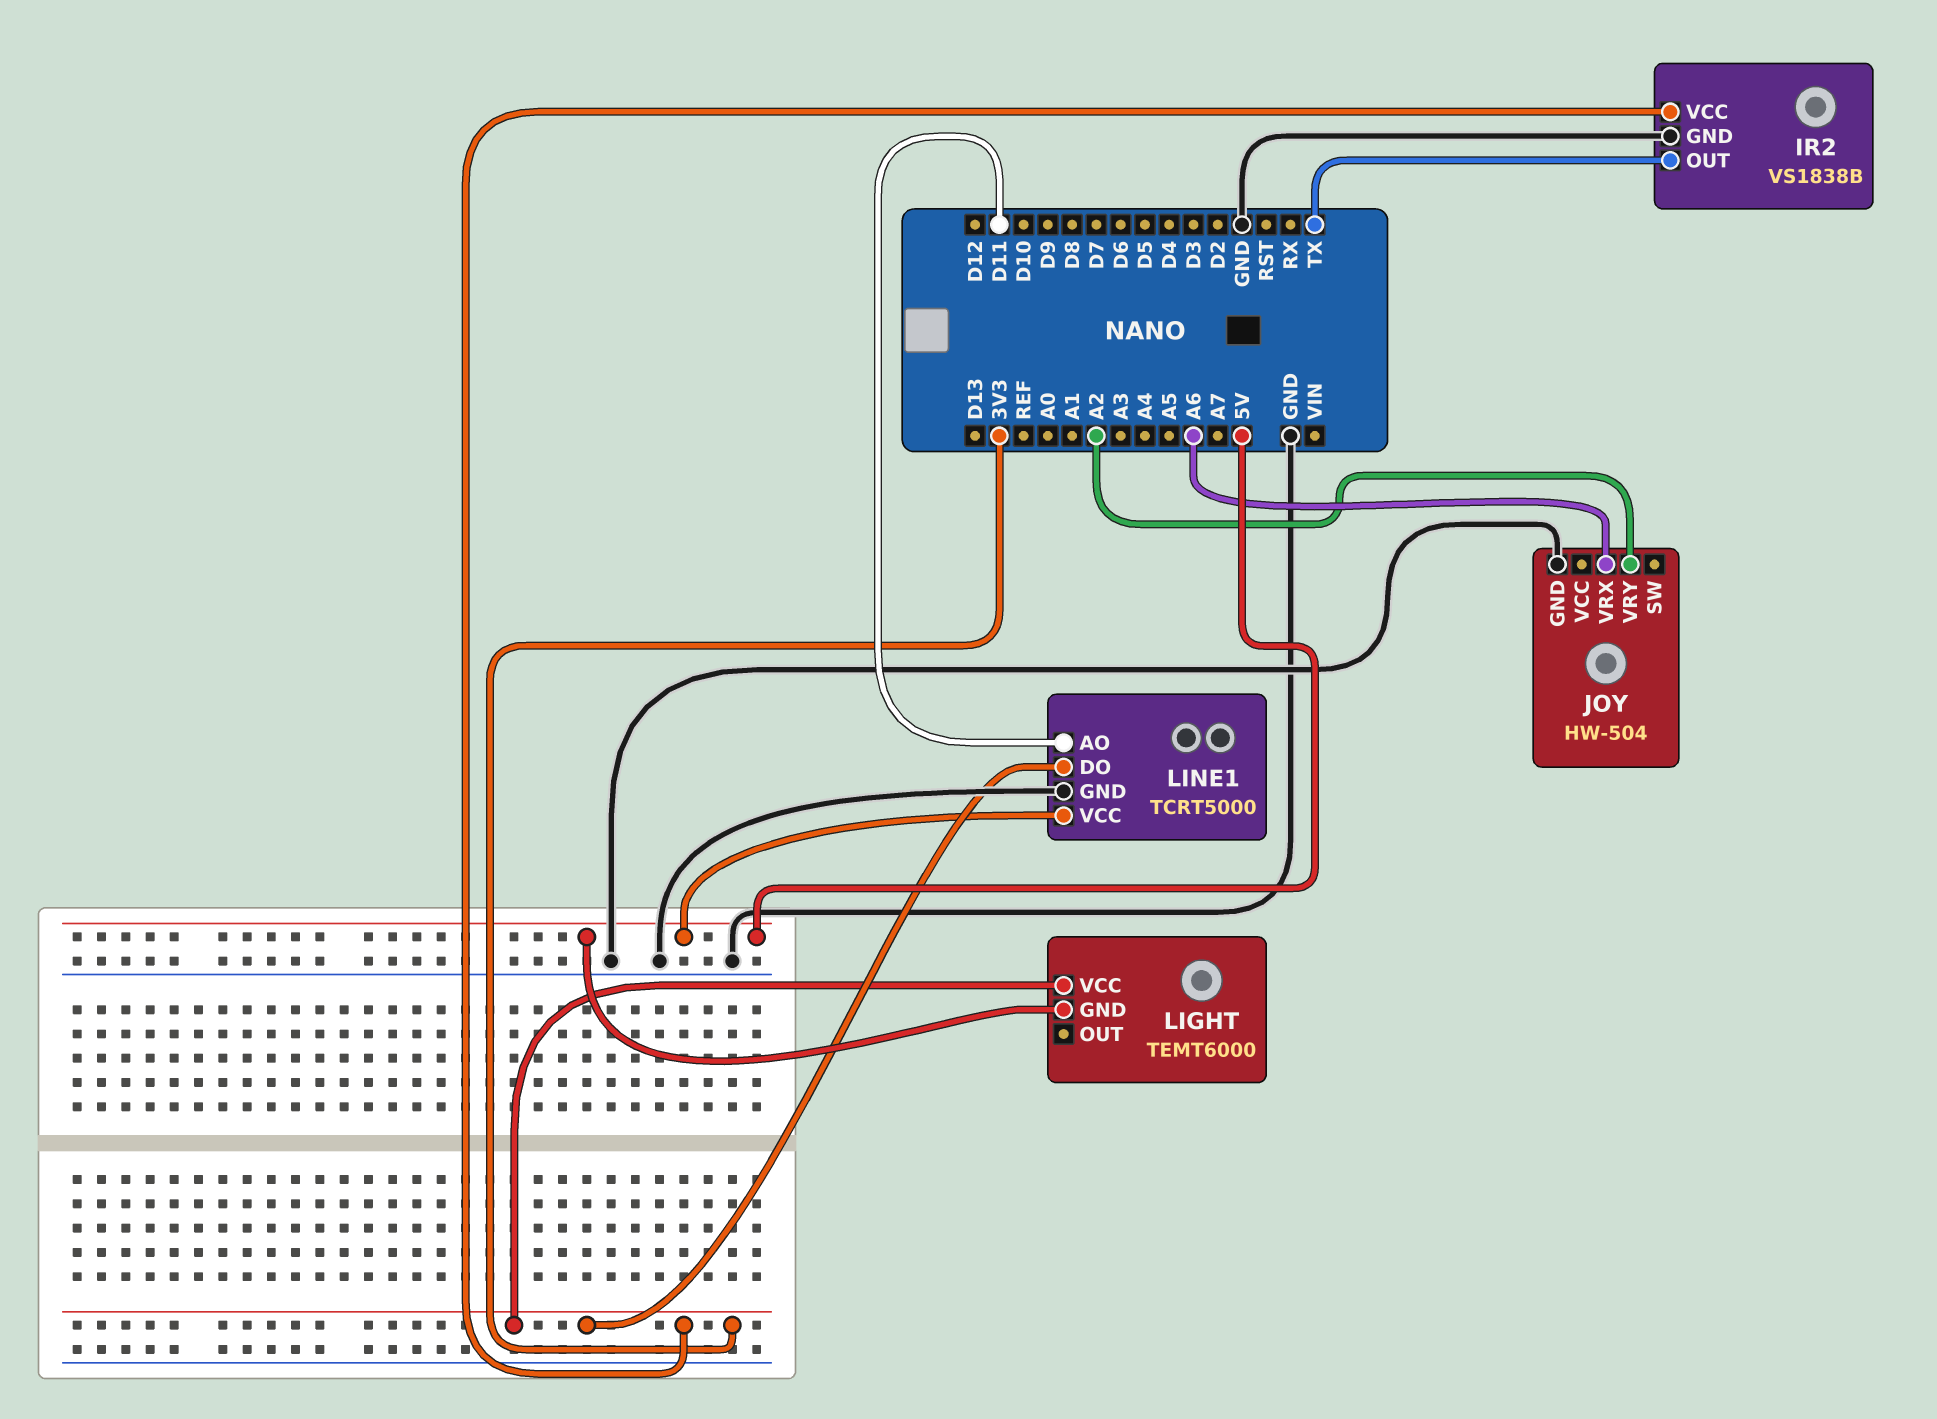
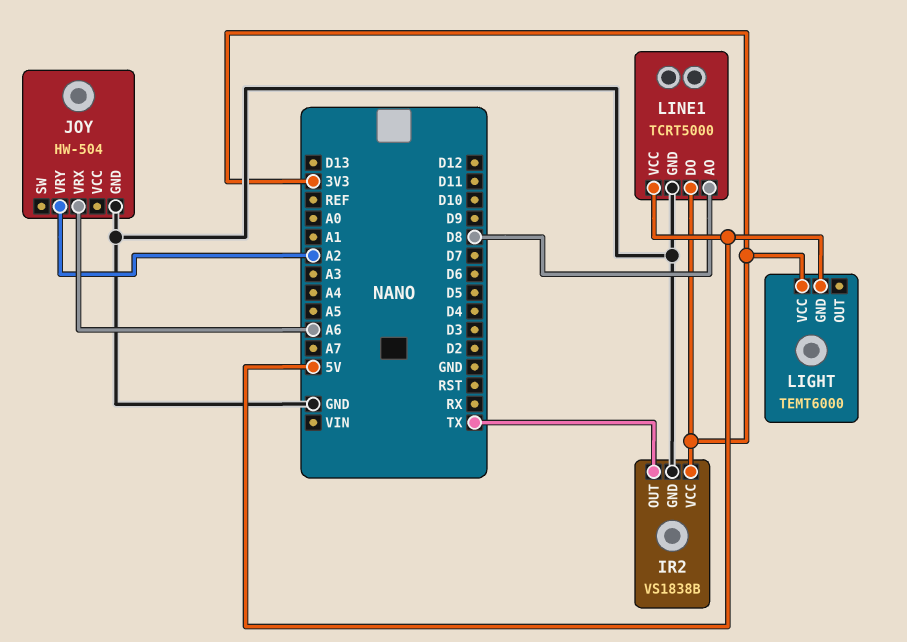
LINE1 pin AO: D11 -> D8

